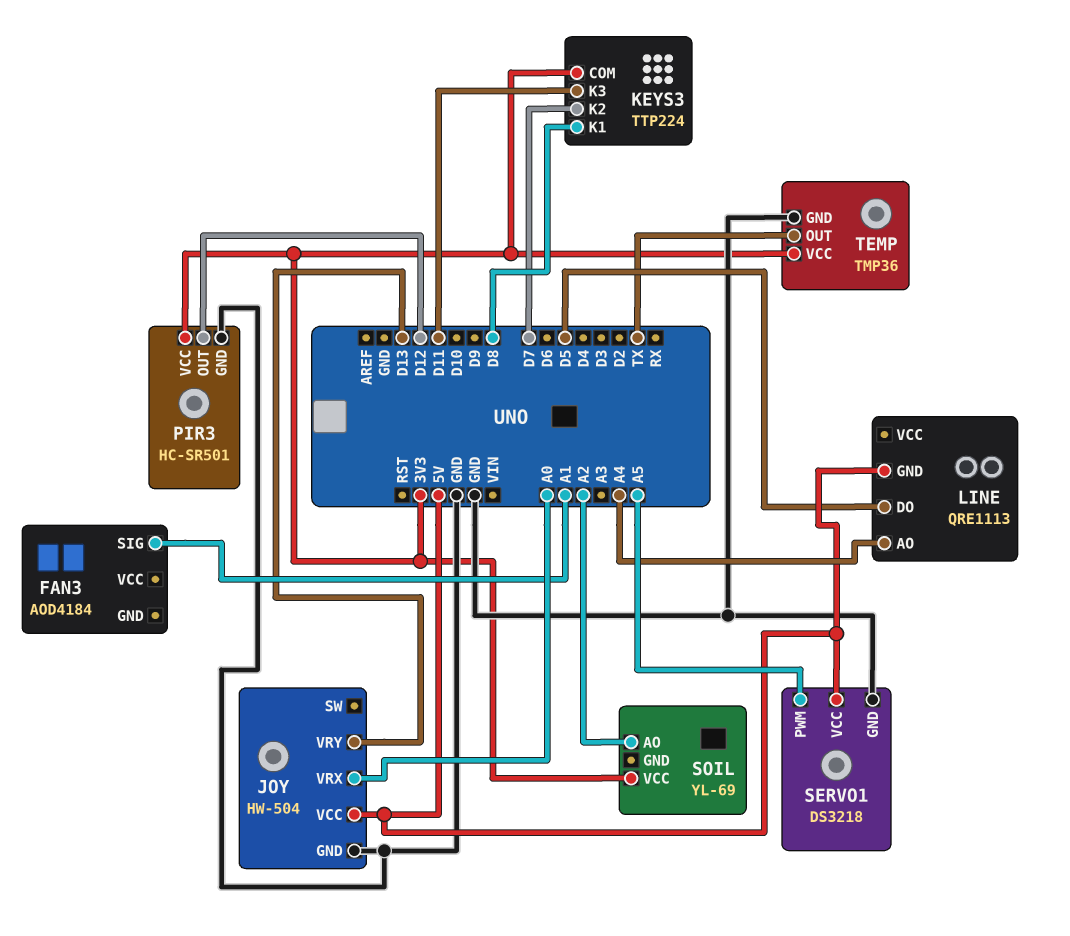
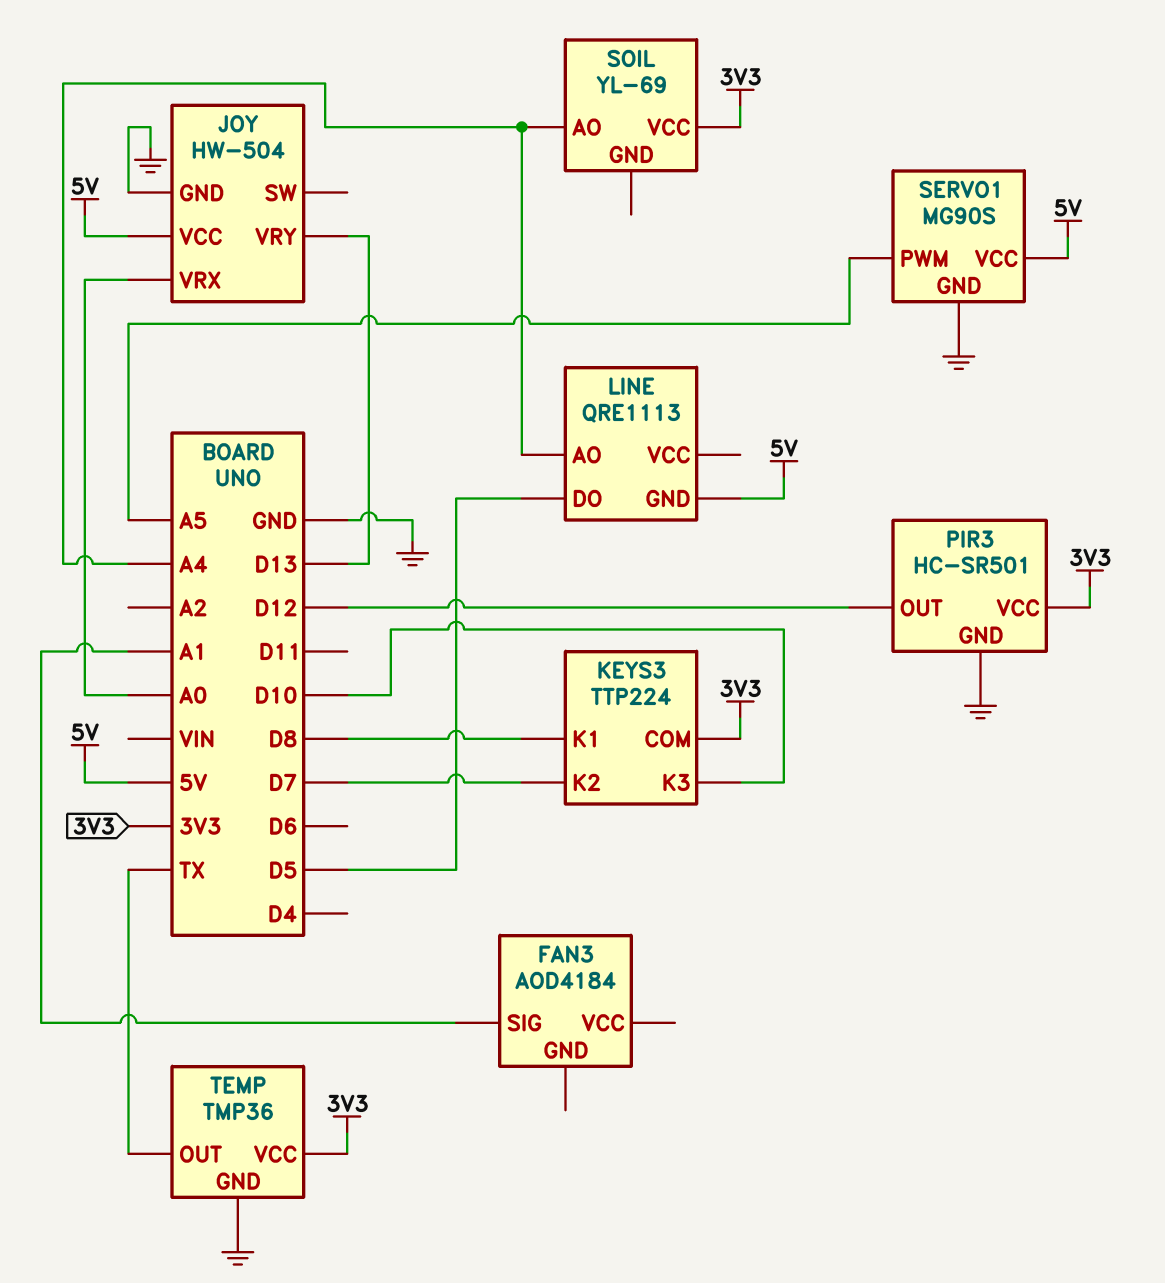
KEYS3 pin K3: D11 -> D10
SERVO1: DS3218 -> MG90S
SOIL pin AO: A2 -> A4

